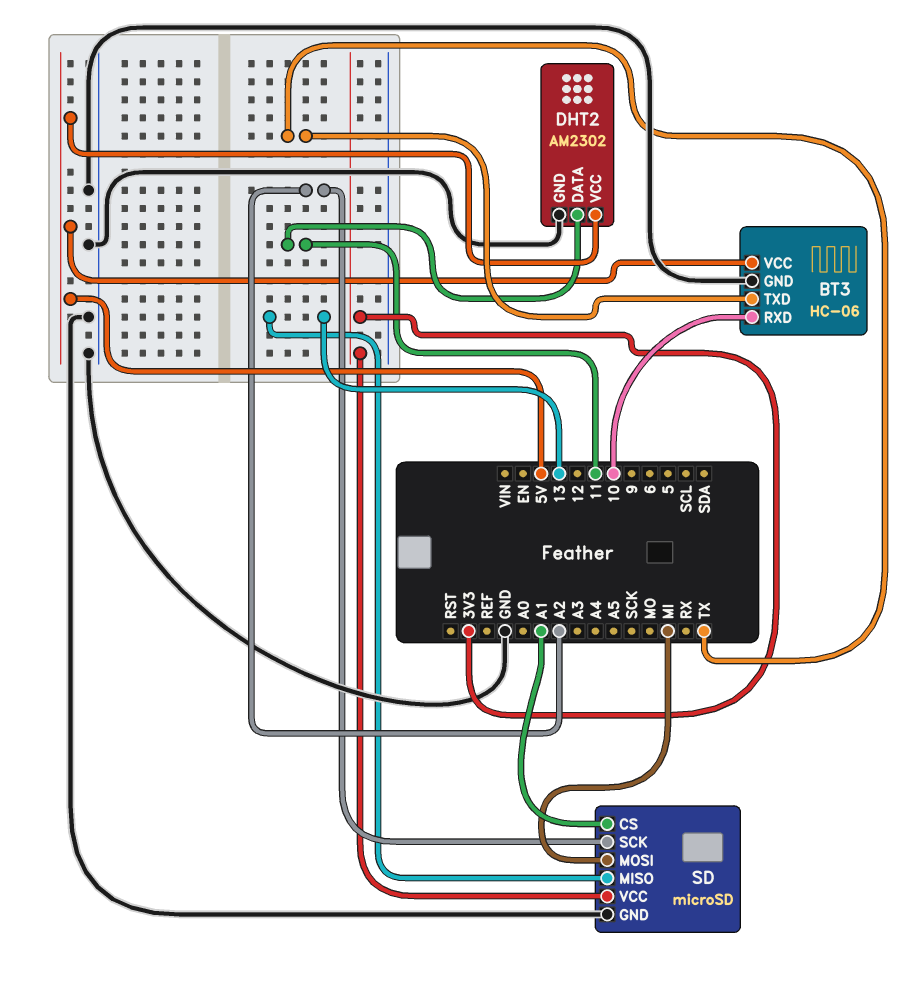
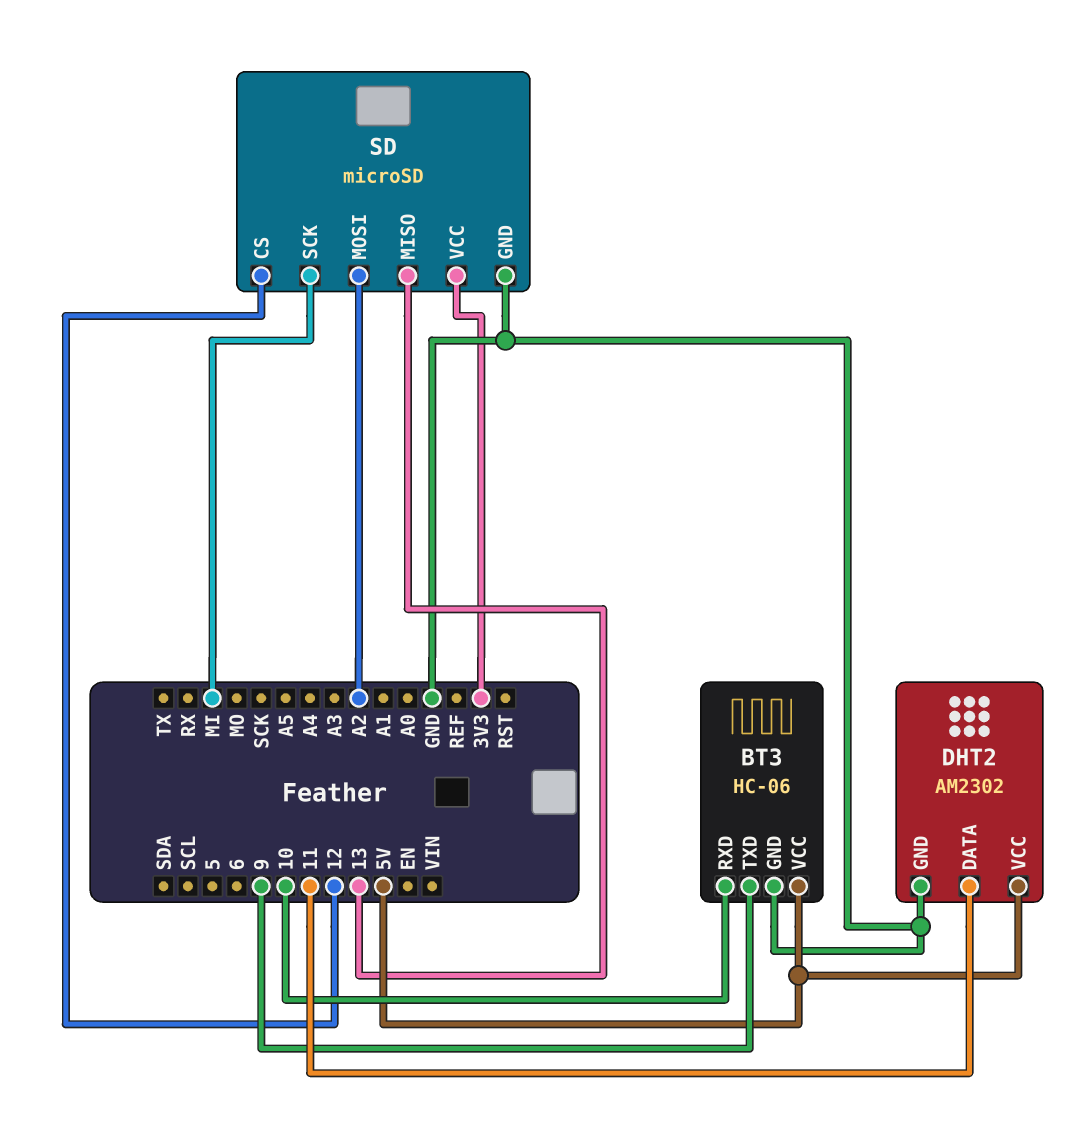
BT3 pin TXD: TX -> 9
SD pin CS: A1 -> 12
SD pin MOSI: MI -> A2
SD pin SCK: A2 -> MI

